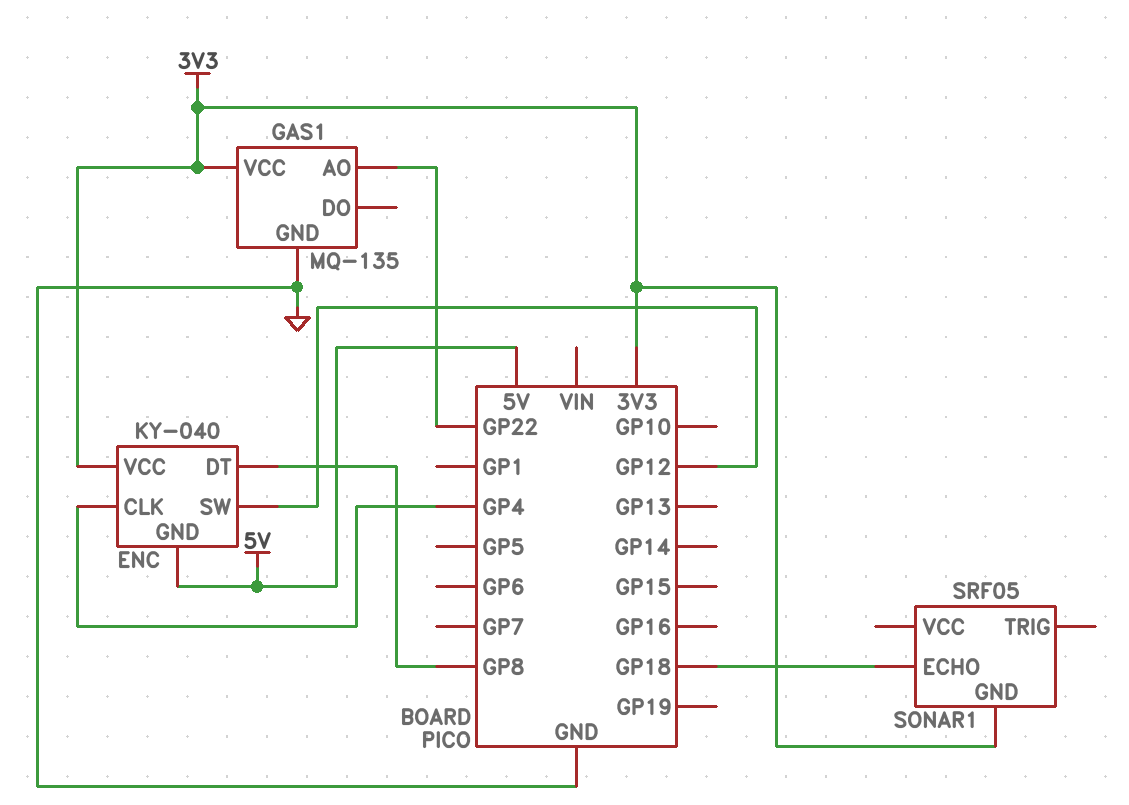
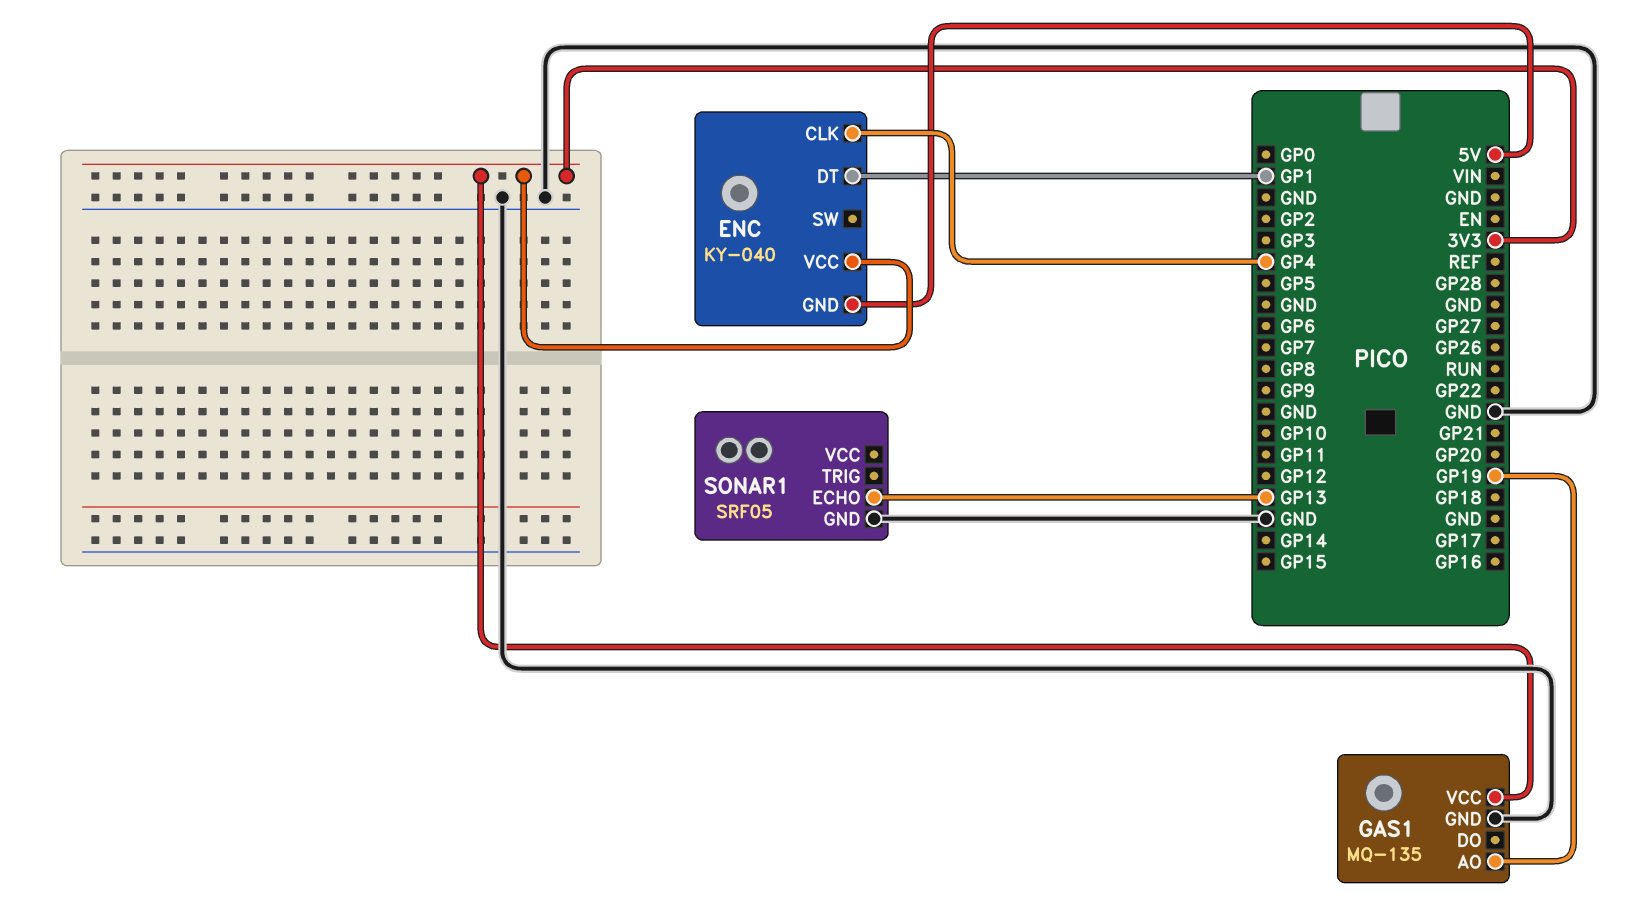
ENC pin DT: GP8 -> GP1
ENC pin SW: GP12 -> none
GAS1 pin AO: GP22 -> GP19
SONAR1 pin ECHO: GP18 -> GP13
SONAR1 pin GND: 3V3 -> GND

